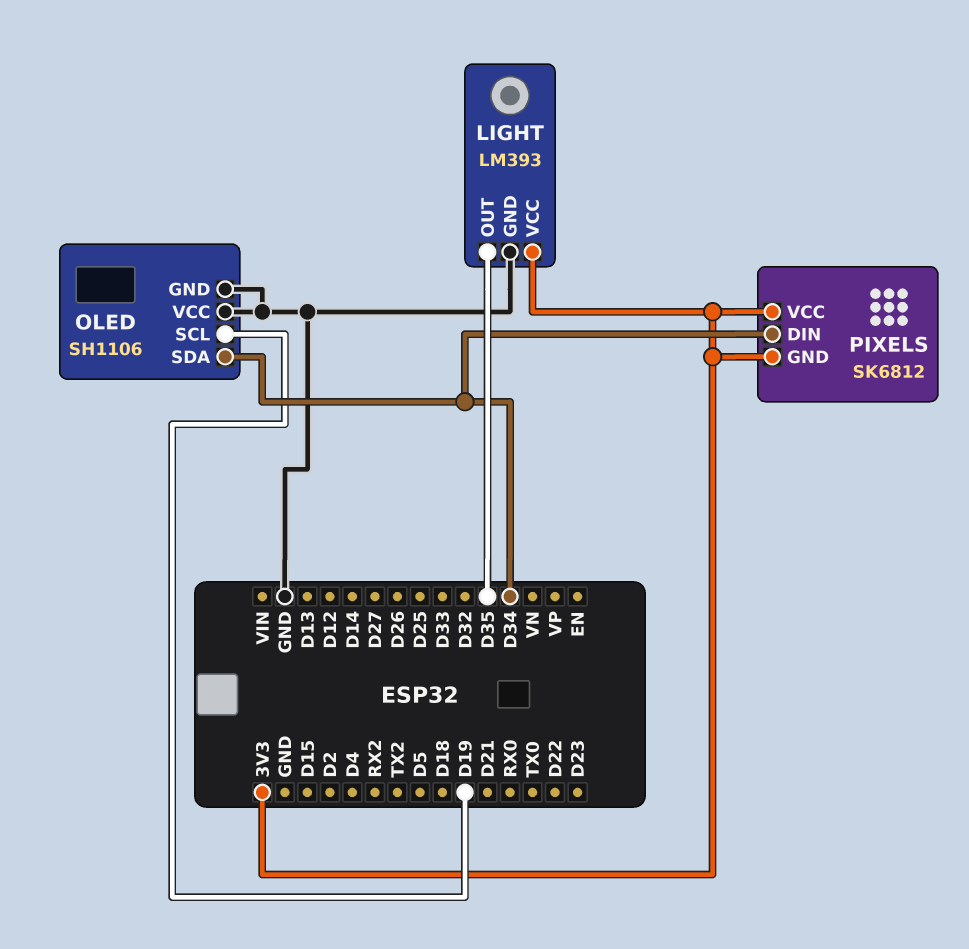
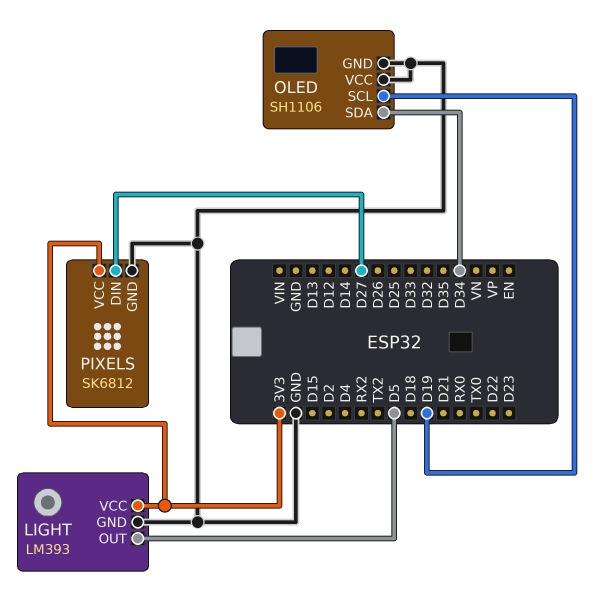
LIGHT pin OUT: D35 -> D5
PIXELS pin DIN: D34 -> D27
PIXELS pin GND: 3V3 -> GND

